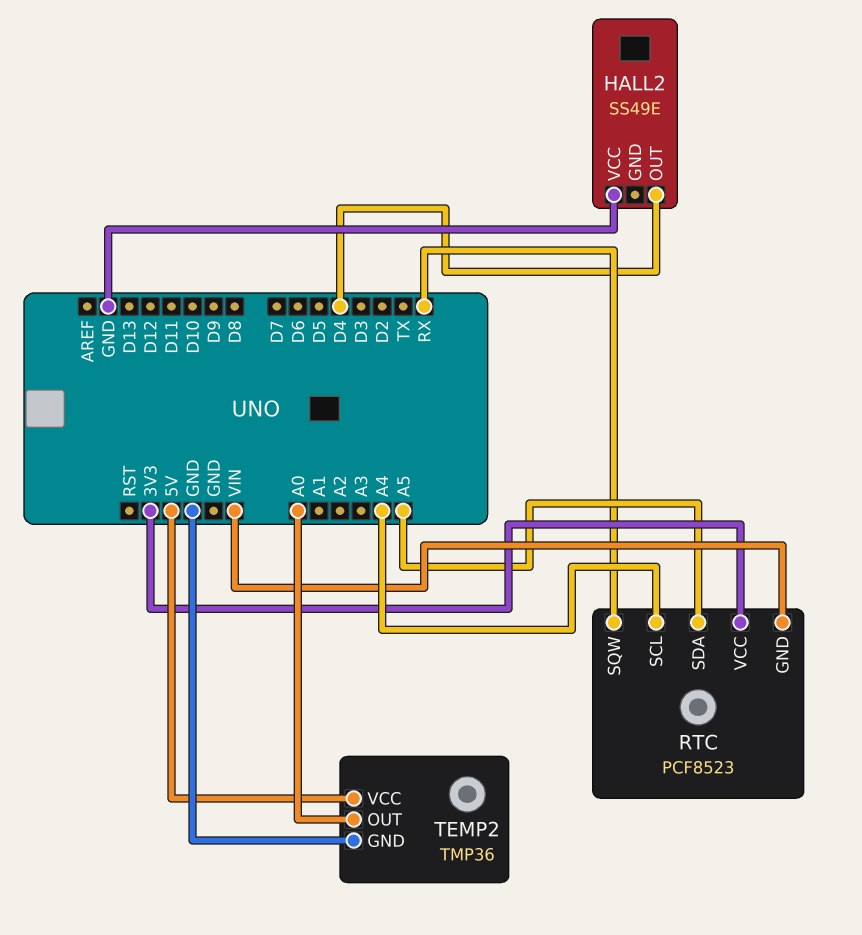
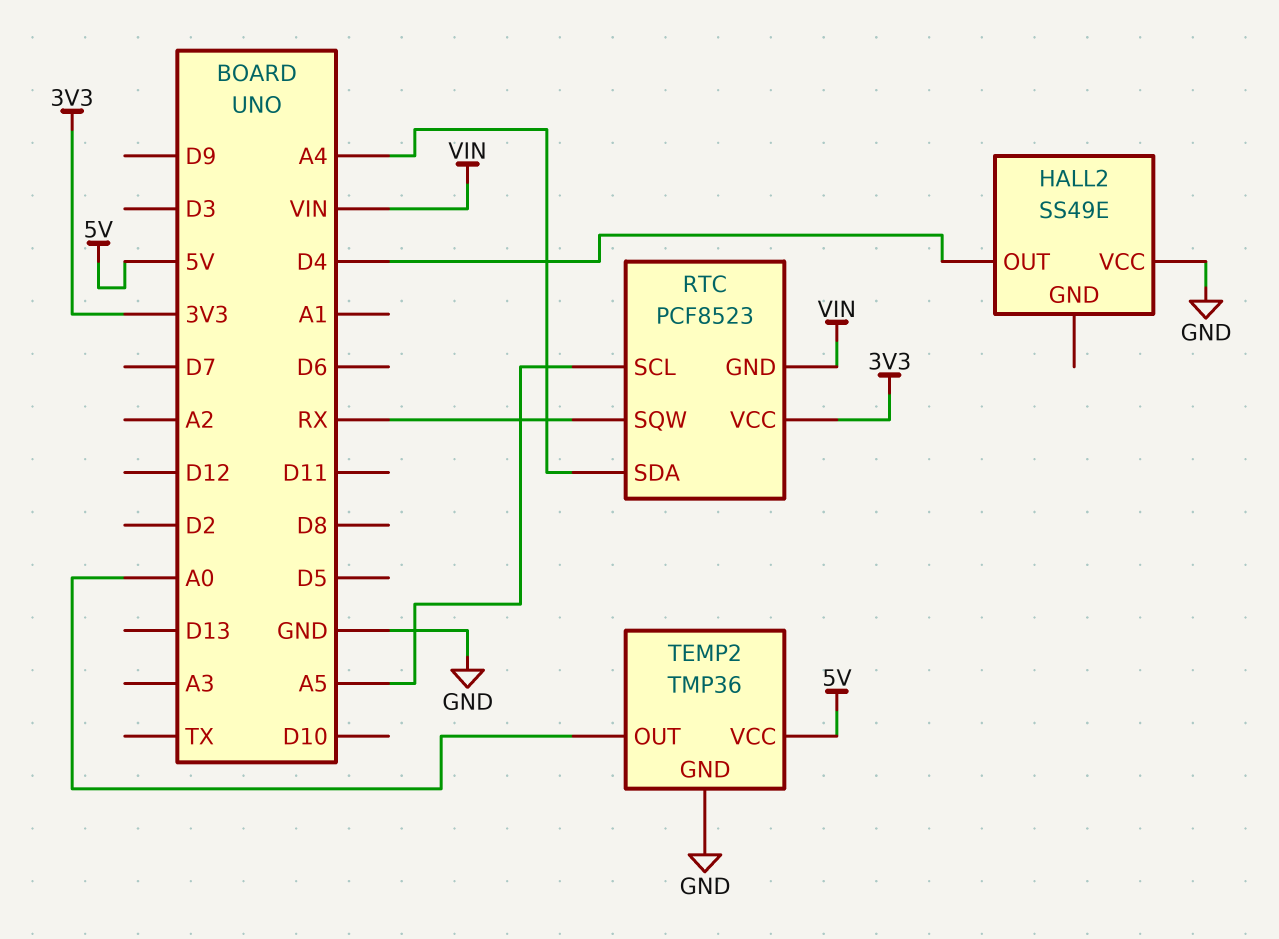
RTC pin SCL: A4 -> A5
RTC pin SDA: A5 -> A4

